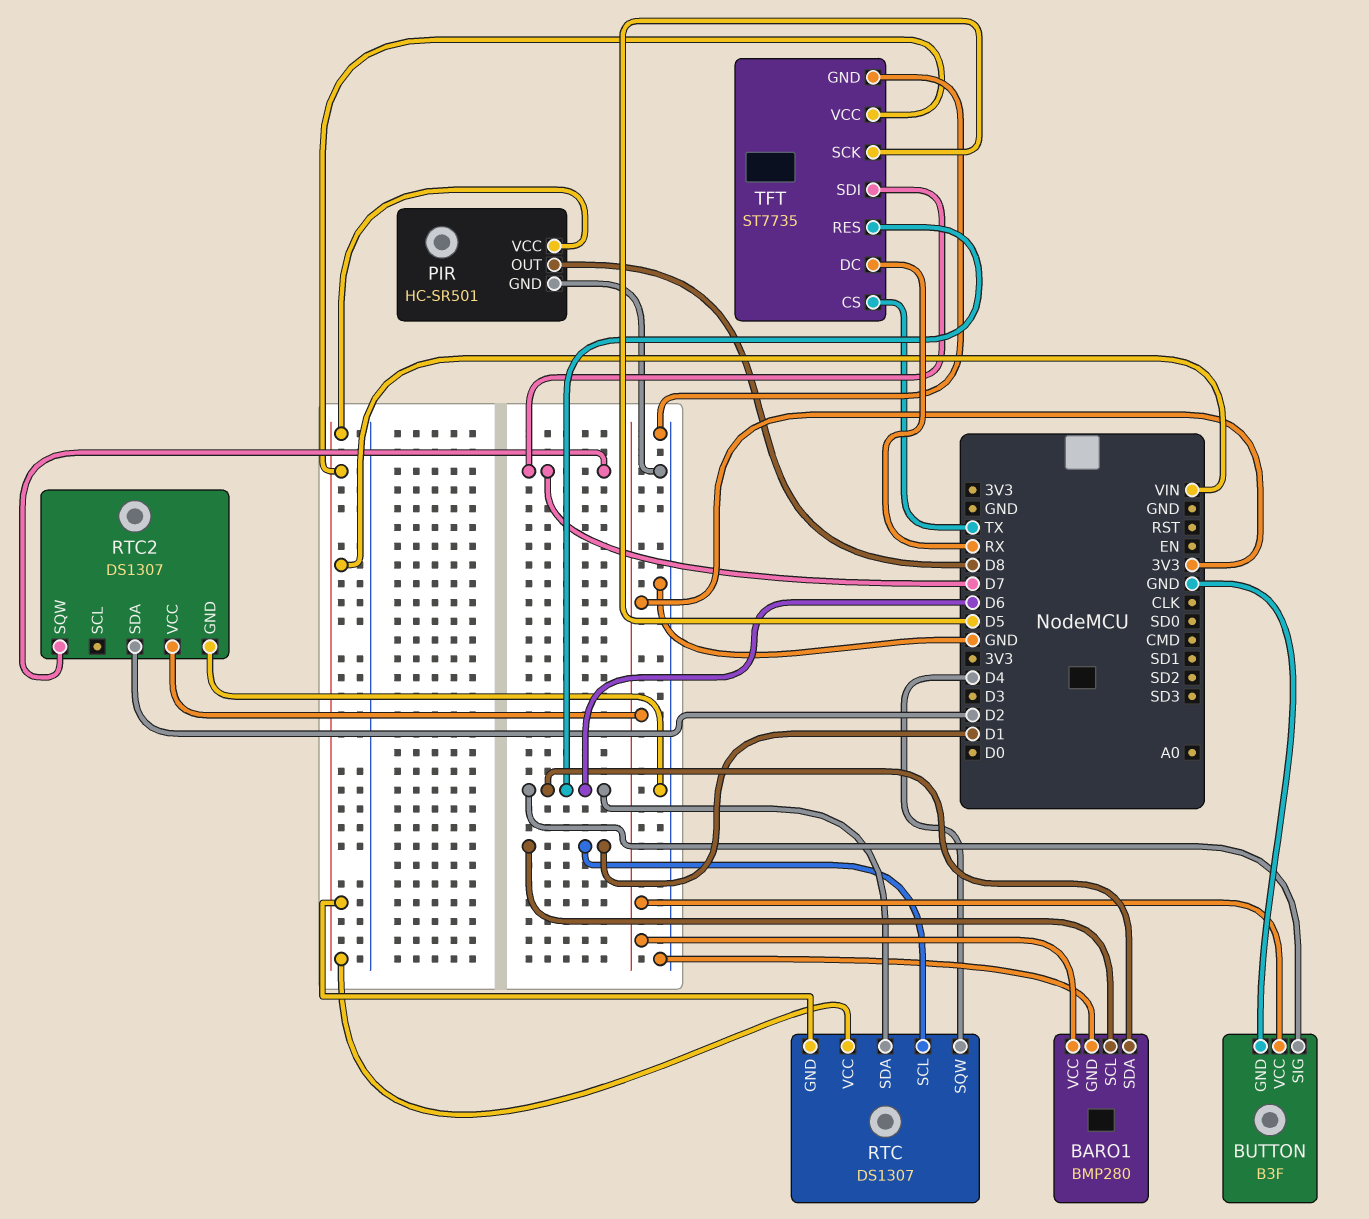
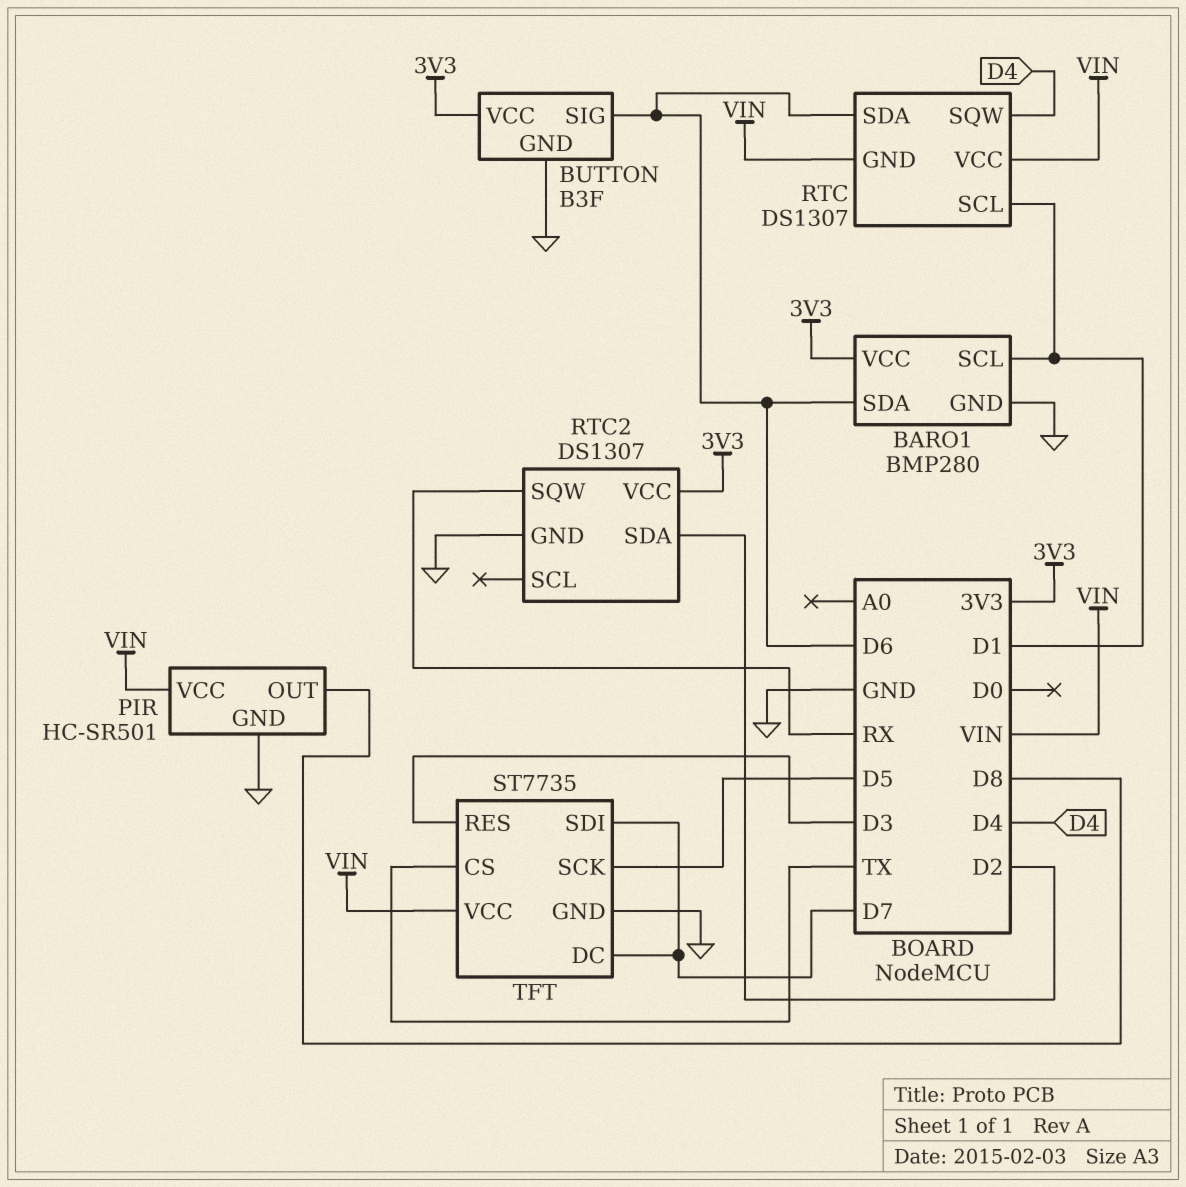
RTC2 pin SQW: D7 -> RX
TFT pin DC: RX -> D7
TFT pin RES: D6 -> D3

